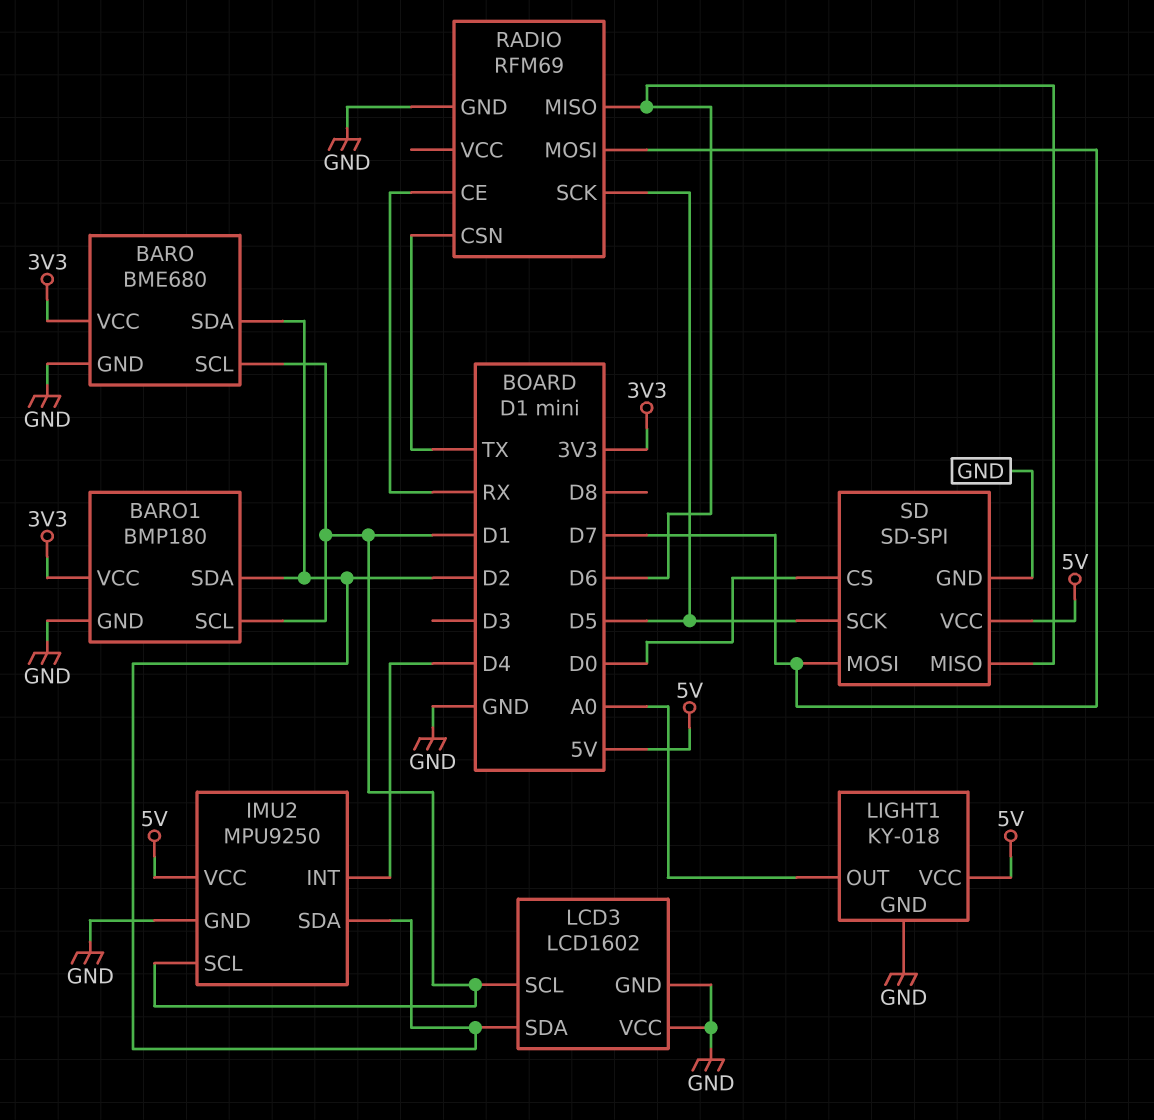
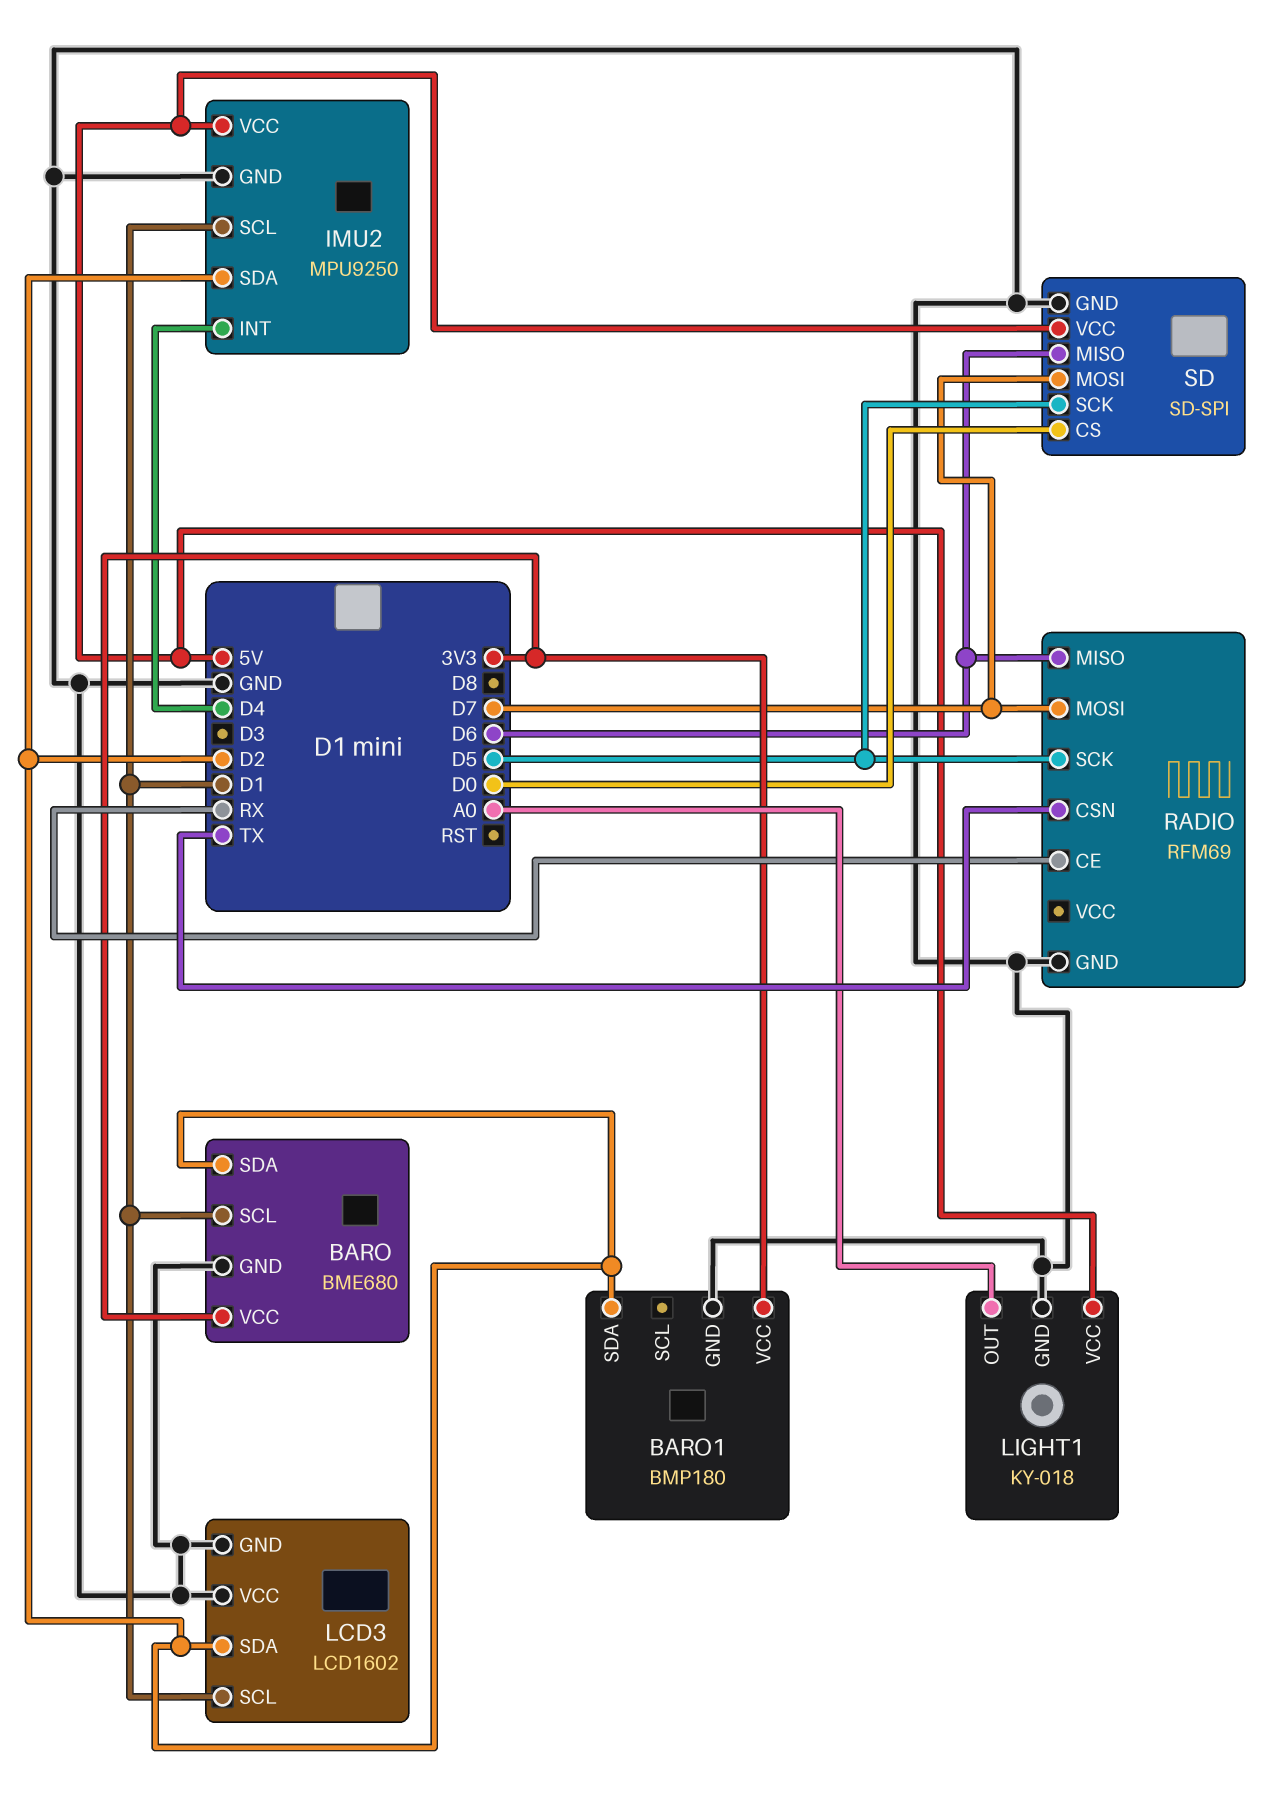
BARO1 pin SCL: D1 -> none

